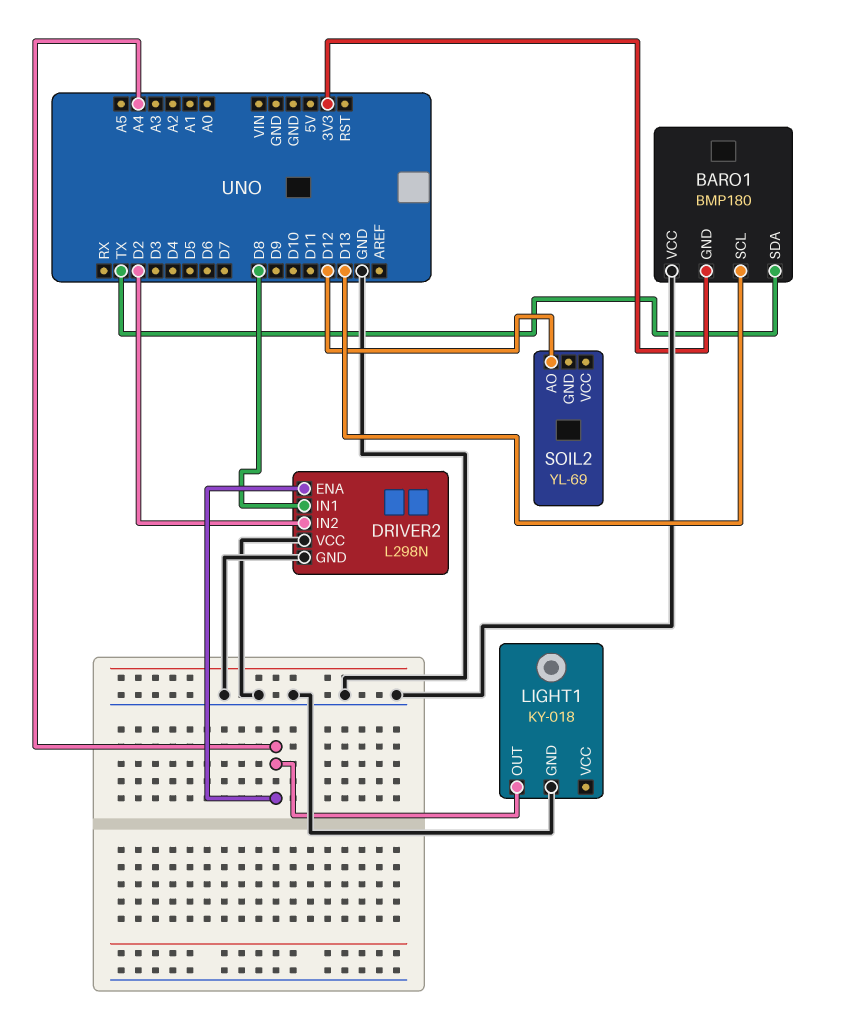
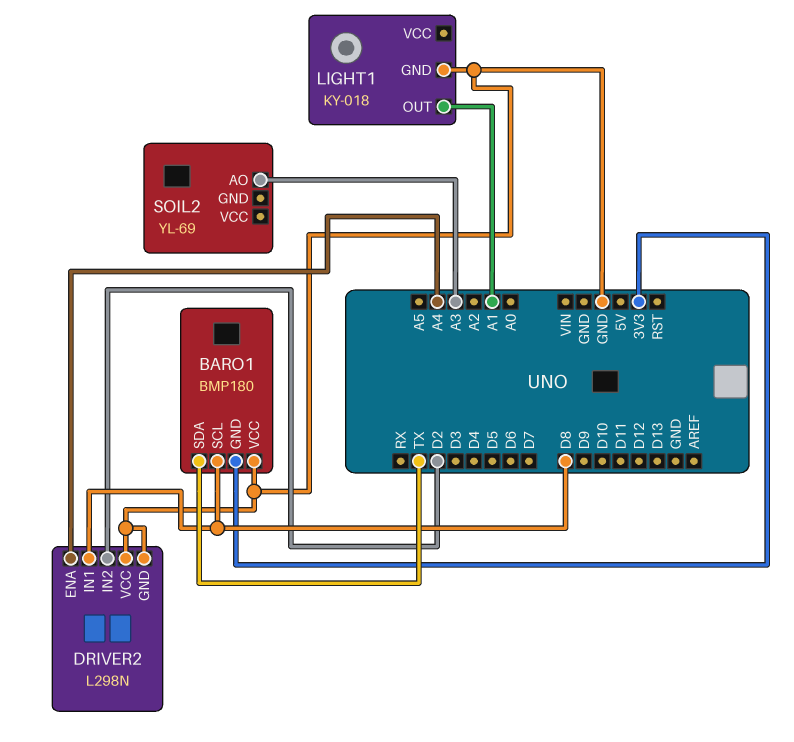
BARO1 pin SCL: D13 -> D8
LIGHT1 pin OUT: A4 -> A1
SOIL2 pin AO: D12 -> A3

